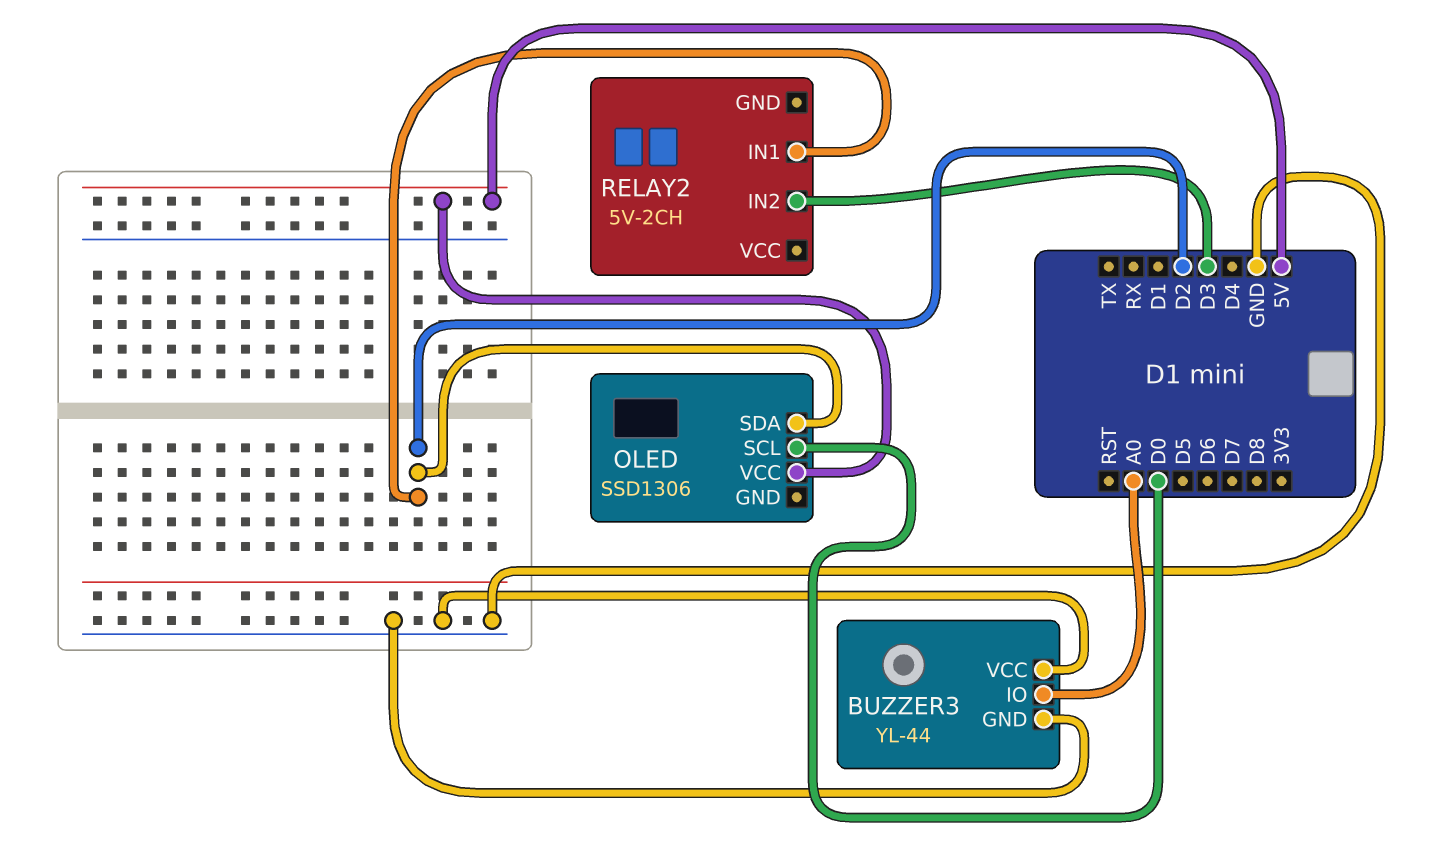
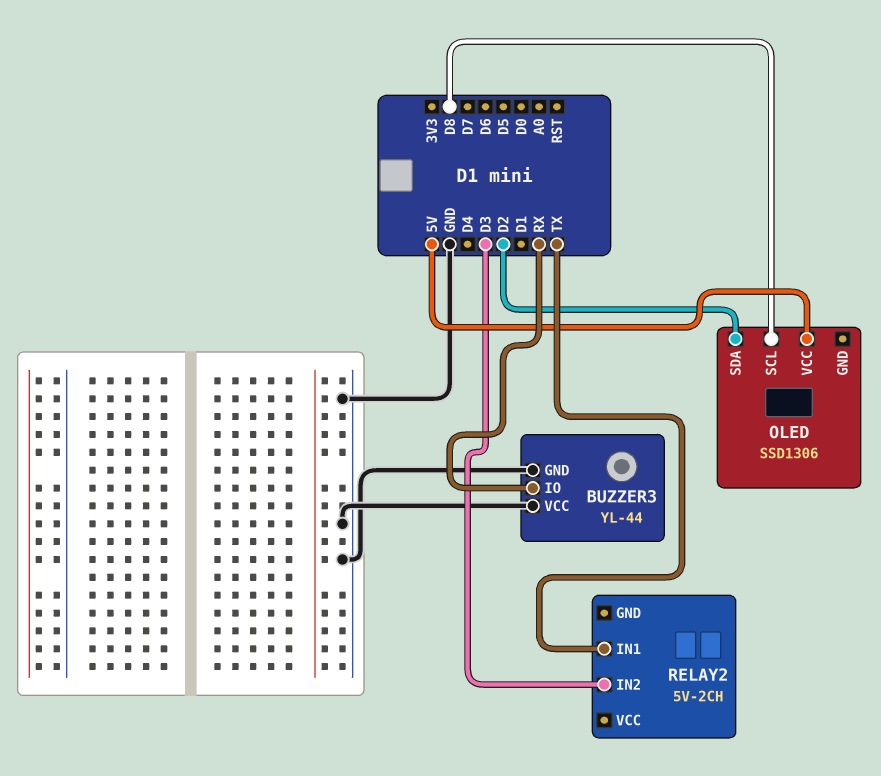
BUZZER3 pin IO: A0 -> RX
OLED pin SCL: D0 -> D8
RELAY2 pin IN1: D2 -> TX

